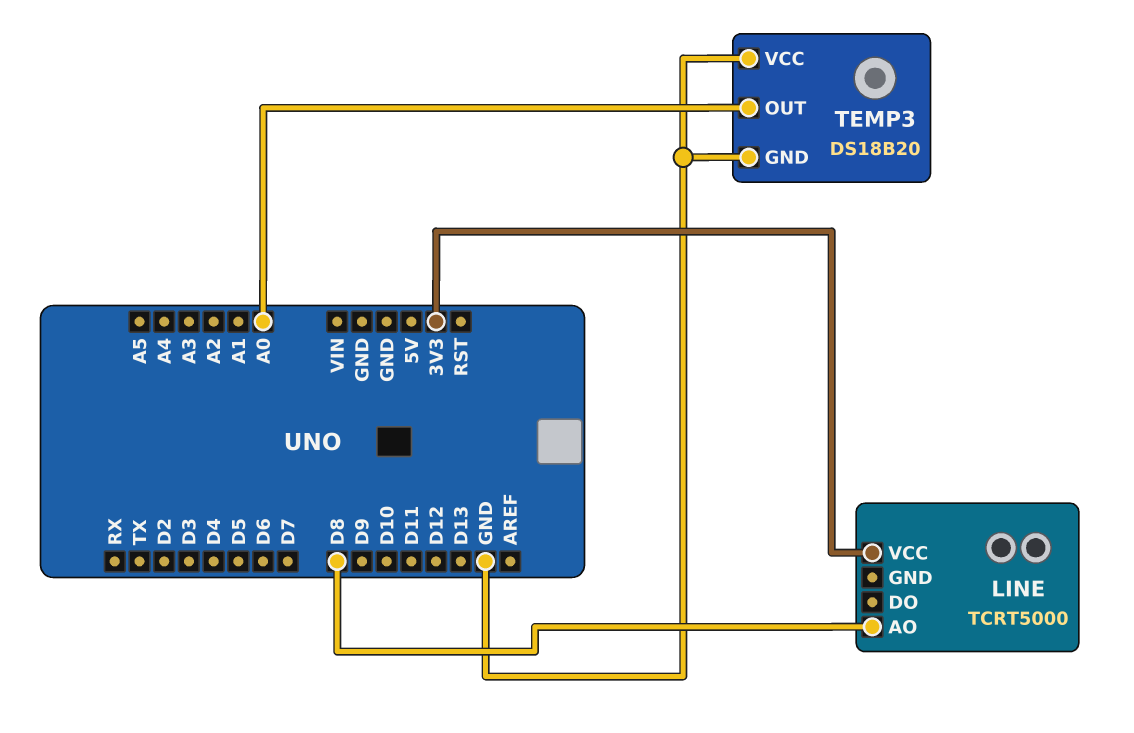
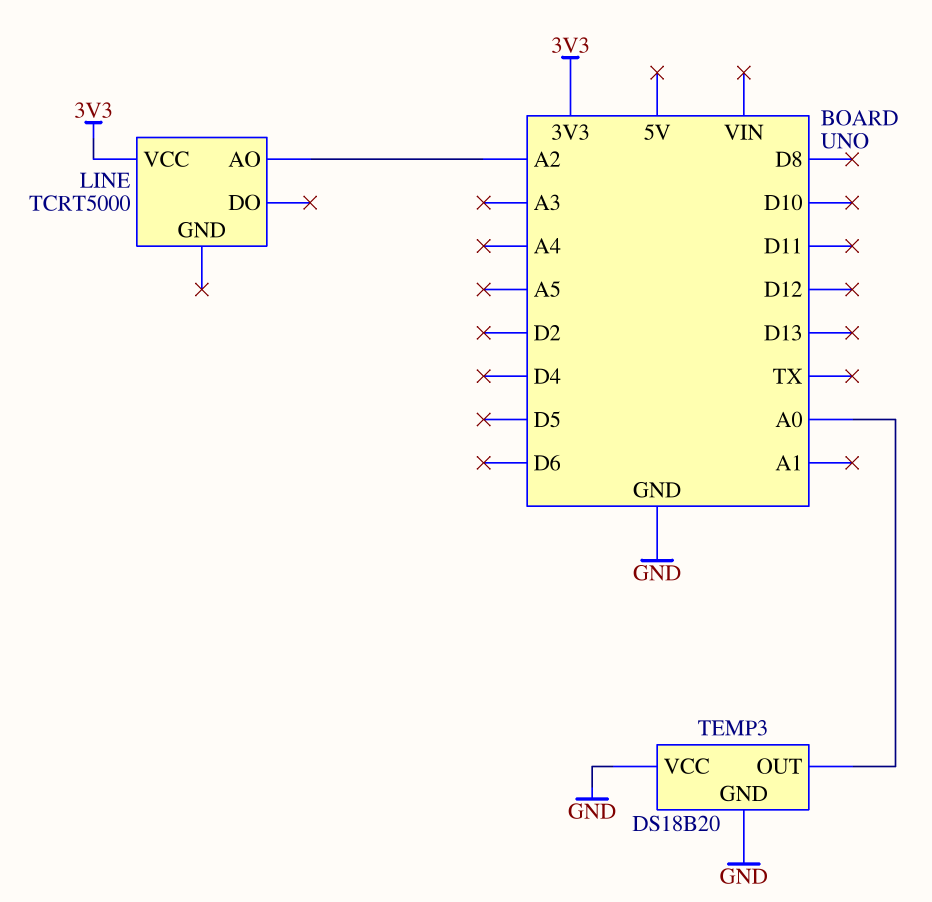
LINE pin AO: D8 -> A2

